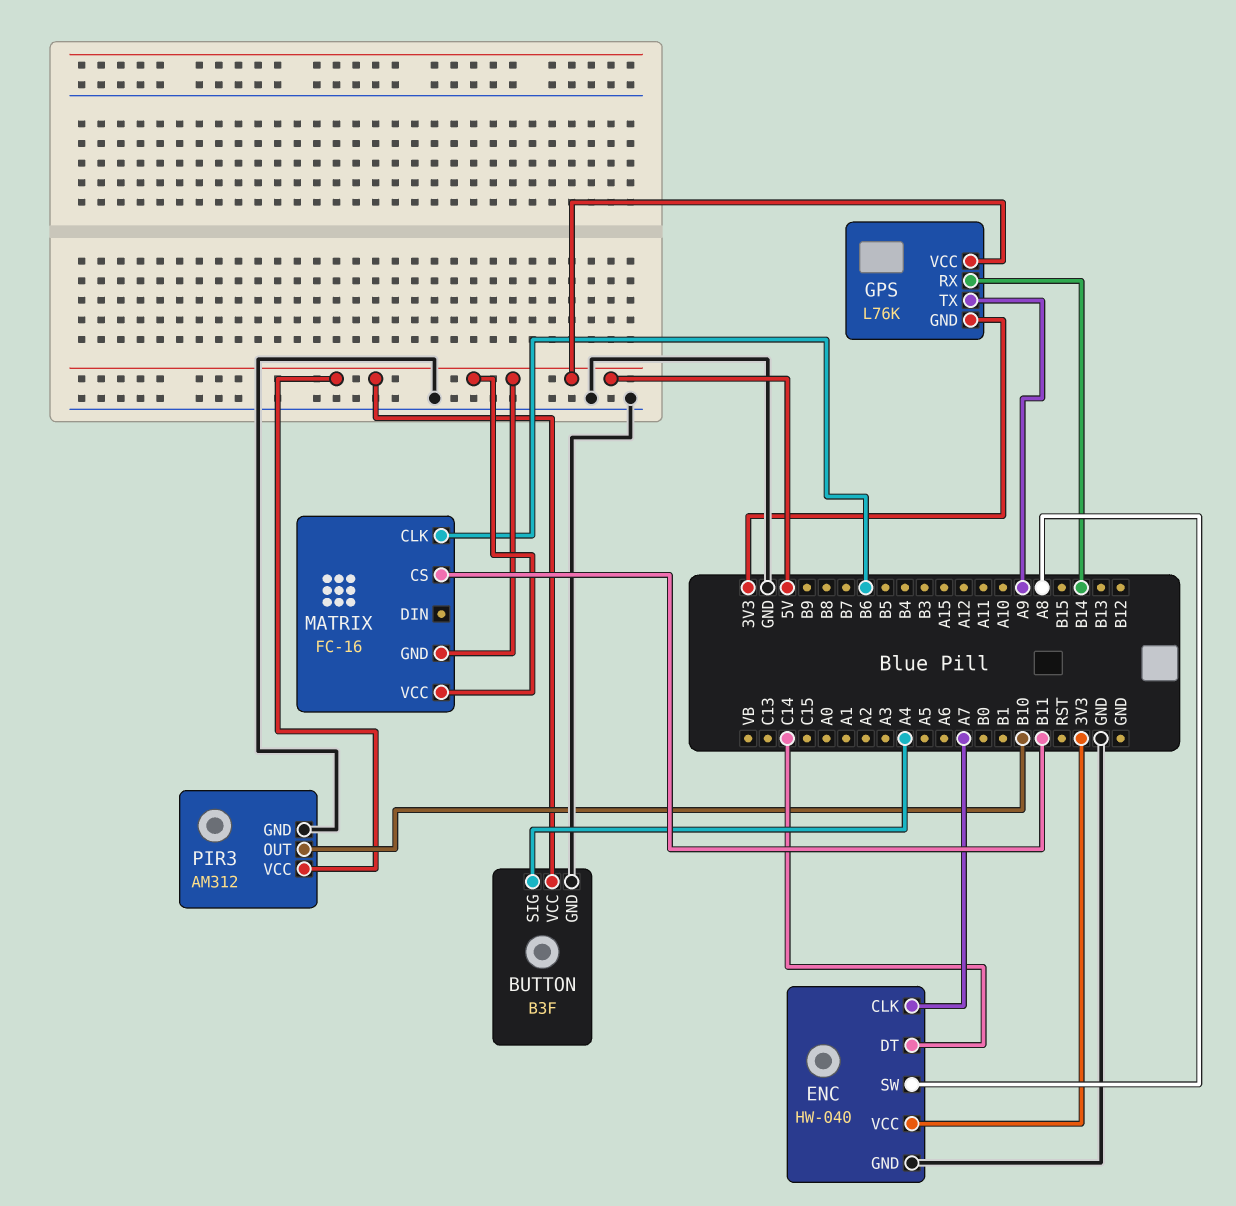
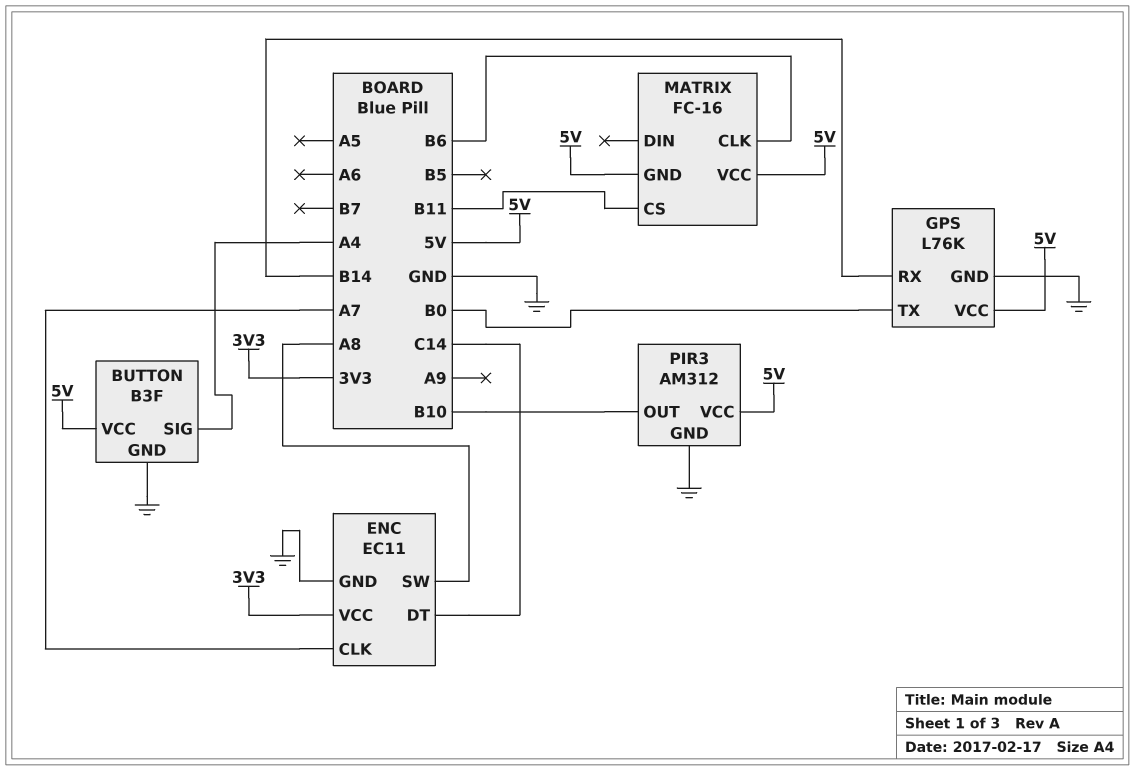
ENC: HW-040 -> EC11
GPS pin GND: 3V3 -> GND
GPS pin TX: A9 -> B0

